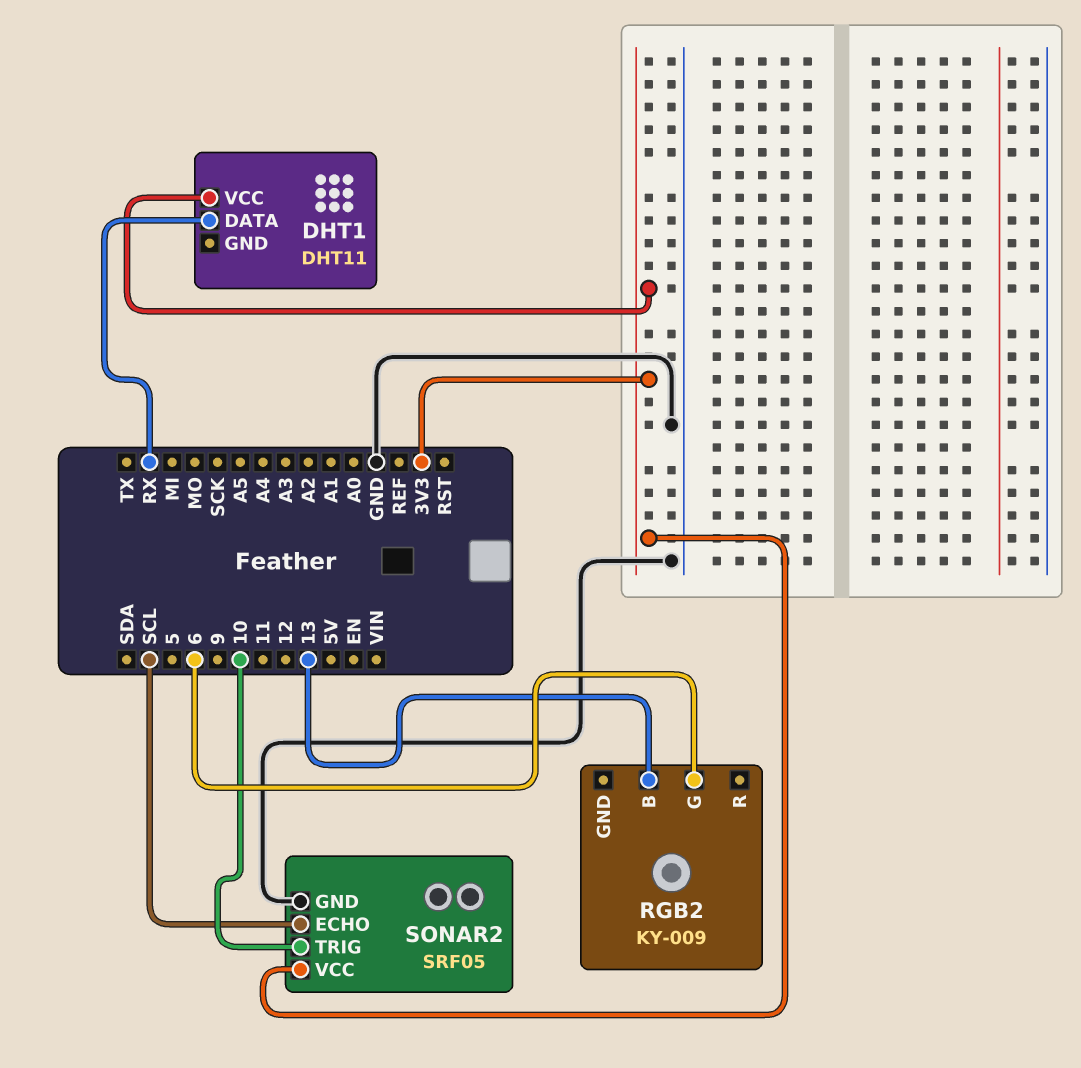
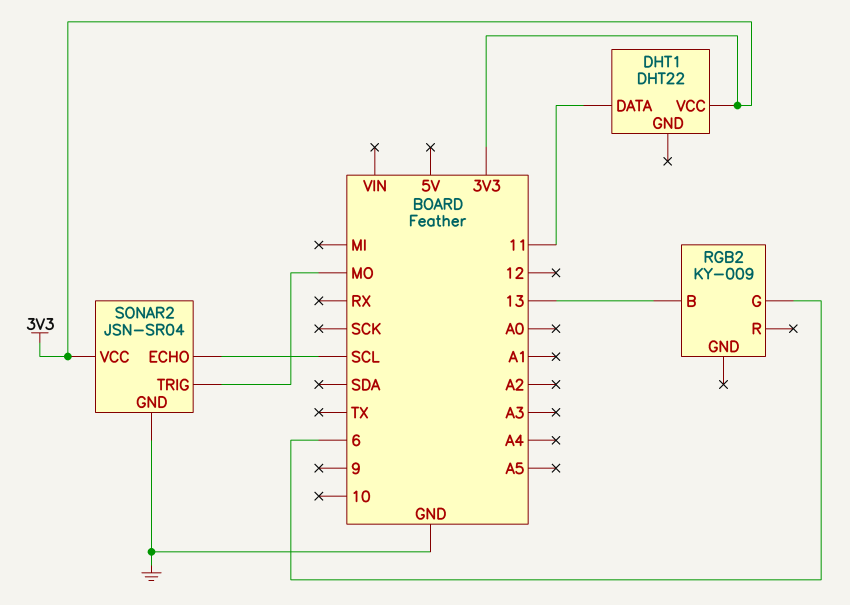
DHT1: DHT11 -> DHT22
DHT1 pin DATA: RX -> 11
SONAR2: SRF05 -> JSN-SR04
SONAR2 pin TRIG: 10 -> MO

